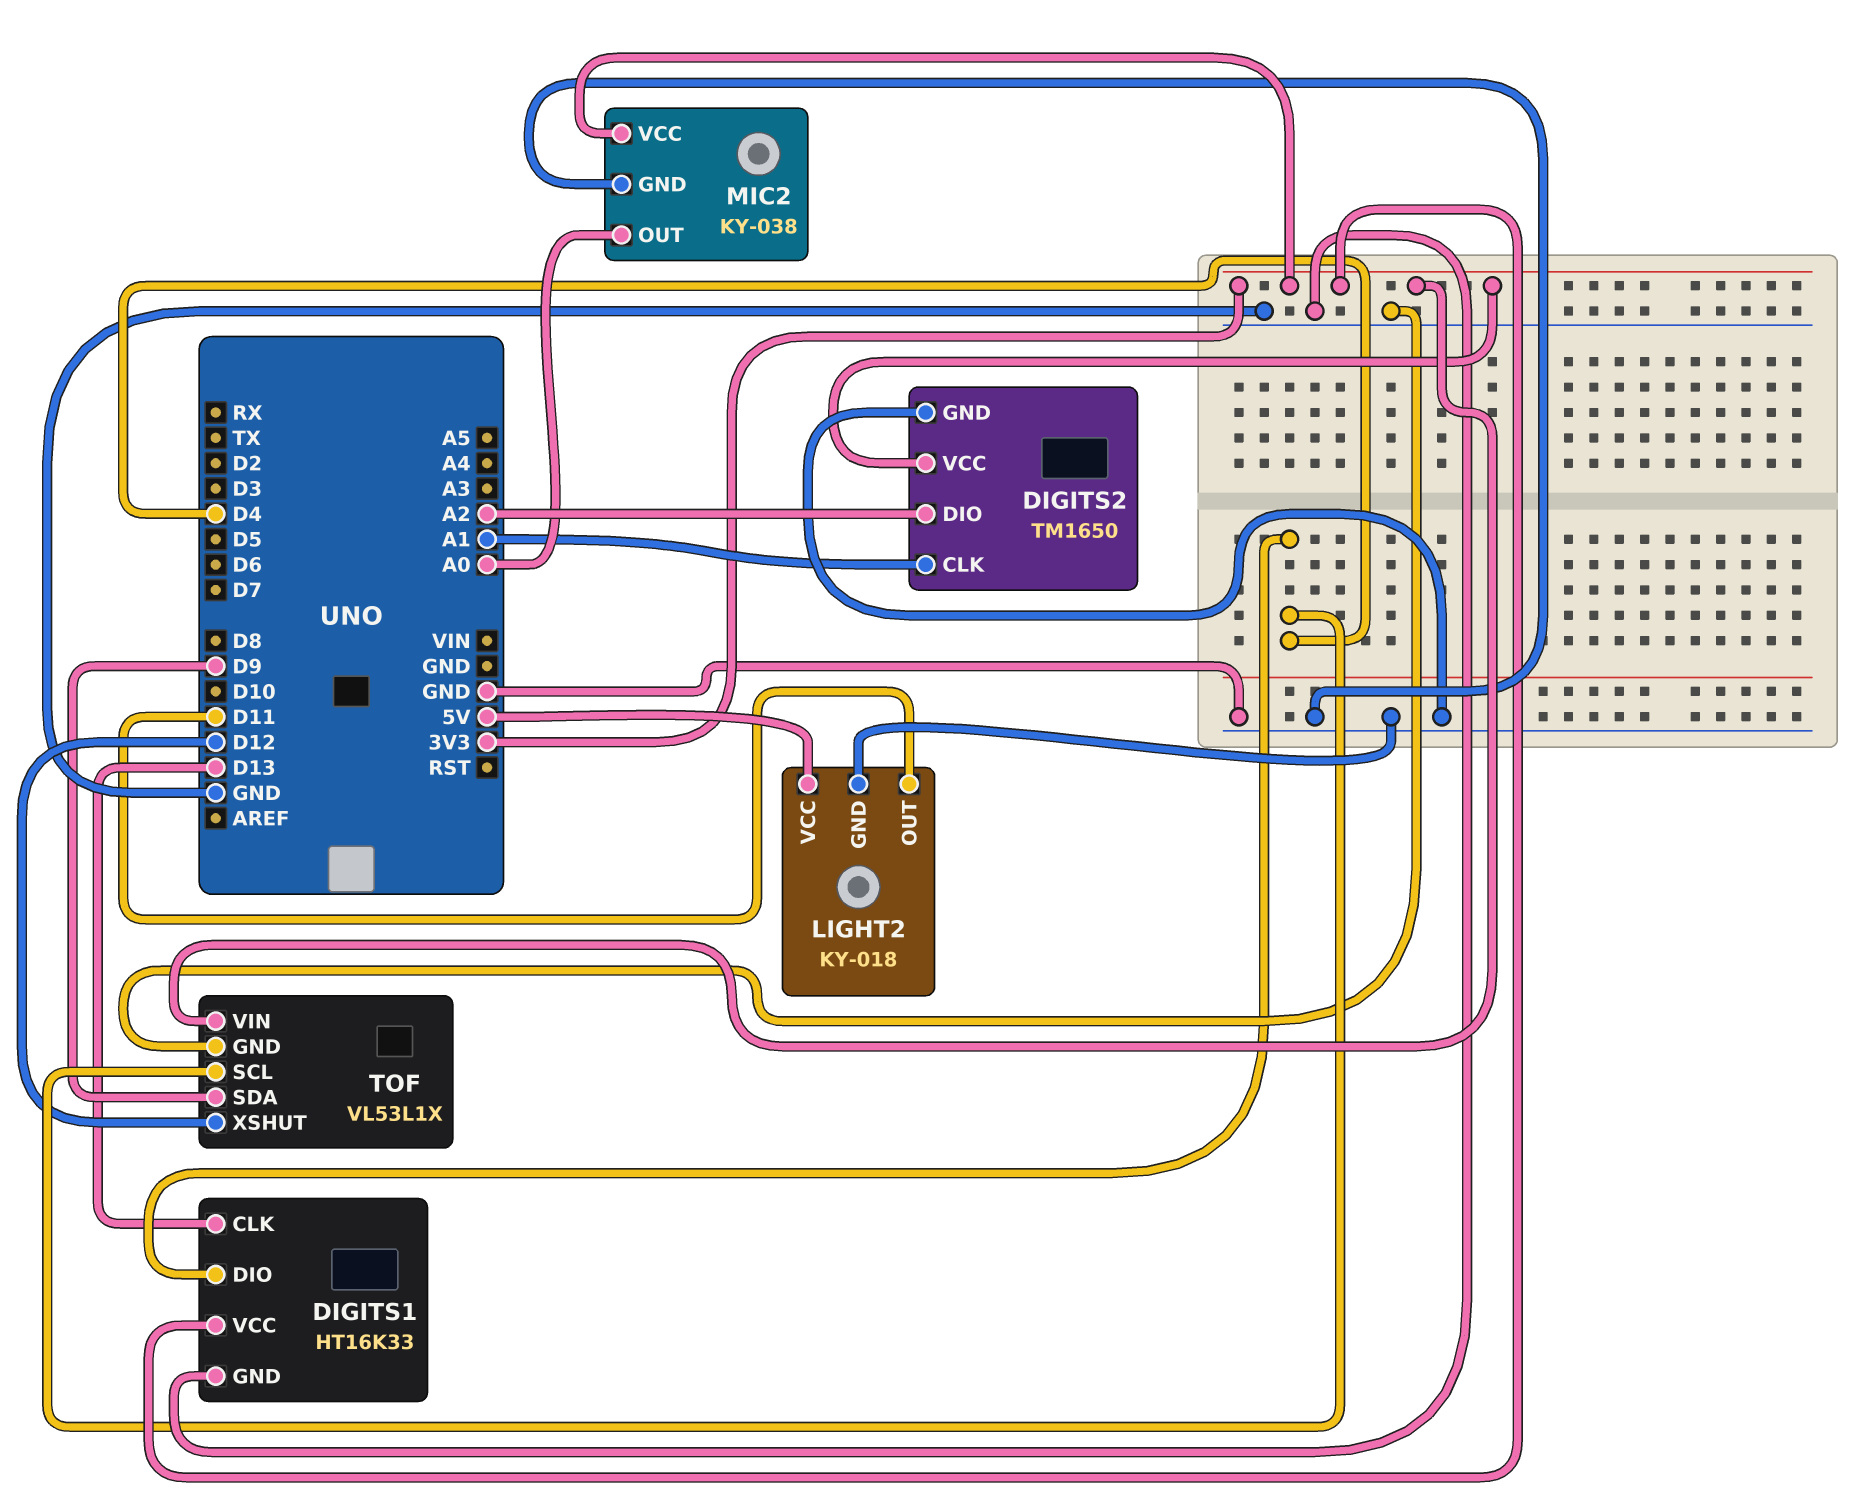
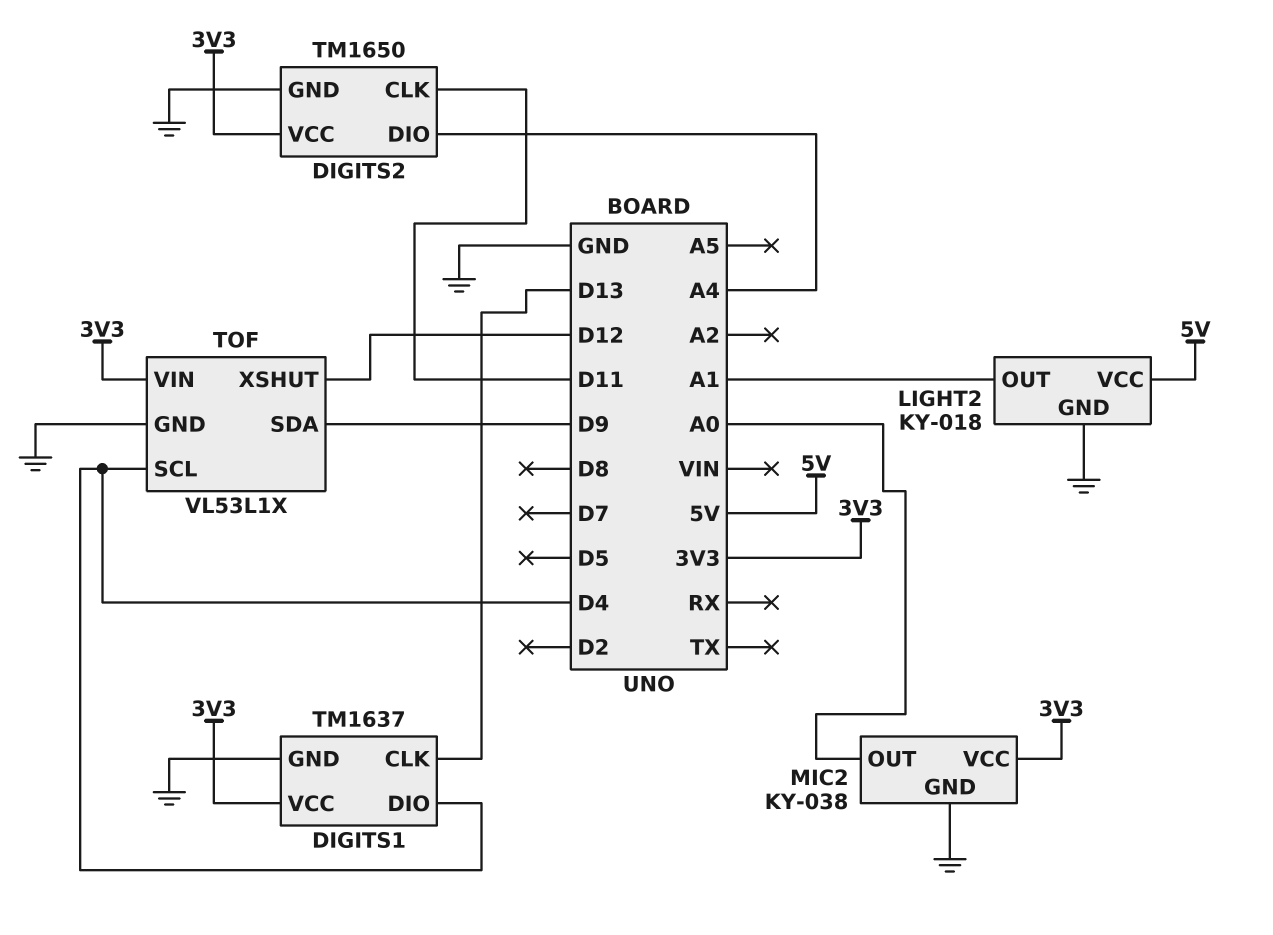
DIGITS1: HT16K33 -> TM1637
DIGITS2 pin CLK: A1 -> D11
DIGITS2 pin DIO: A2 -> A4
LIGHT2 pin OUT: D11 -> A1

